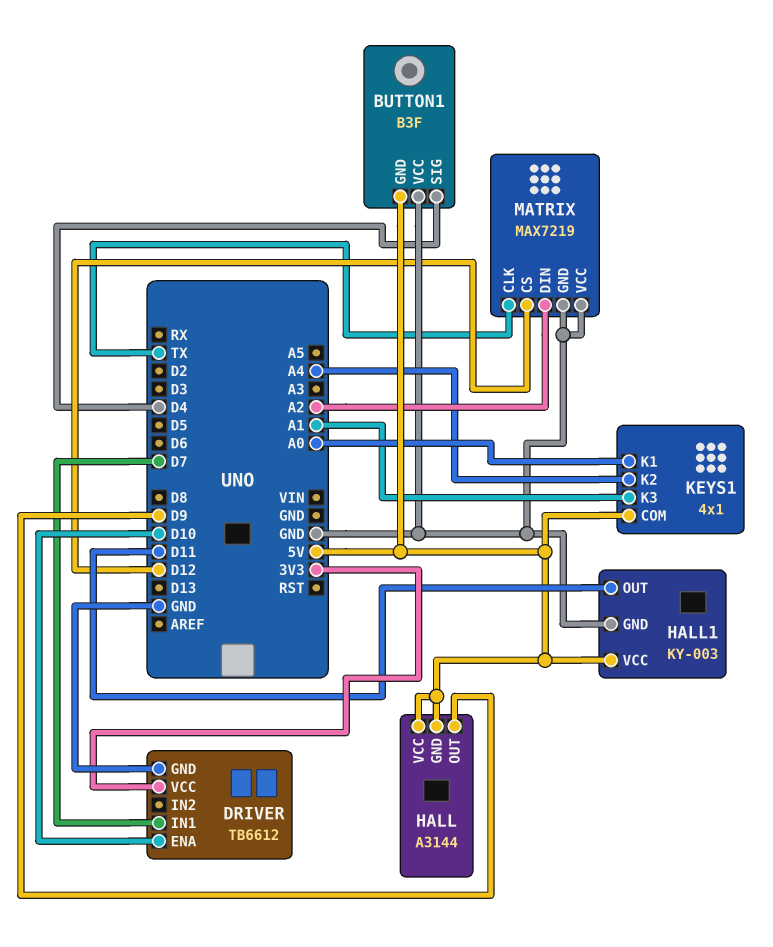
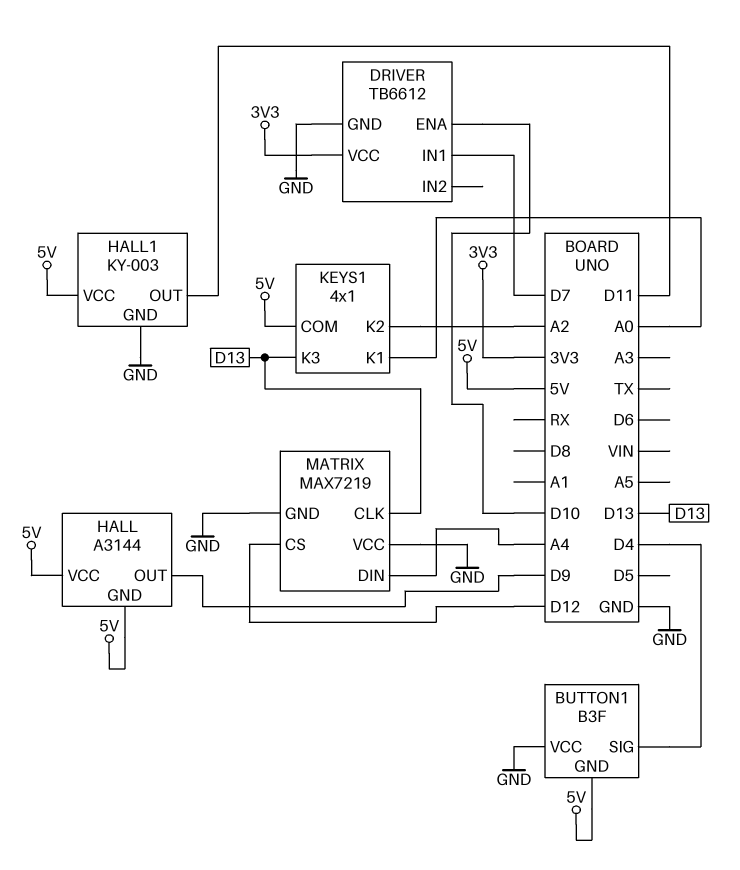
KEYS1 pin K2: A4 -> A2
KEYS1 pin K3: A1 -> D13
MATRIX pin CLK: TX -> D13
MATRIX pin DIN: A2 -> A4

